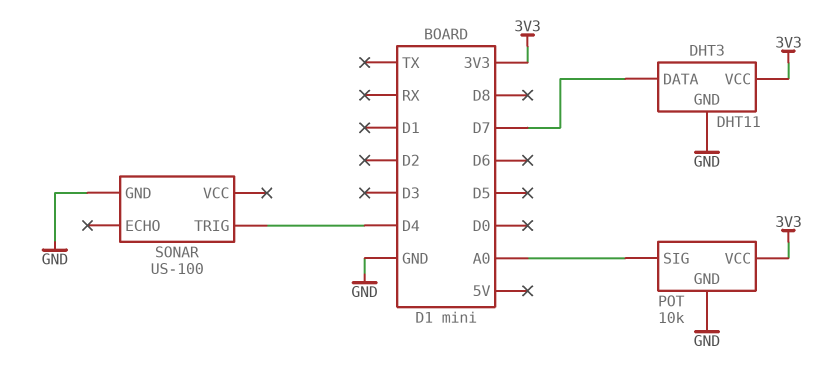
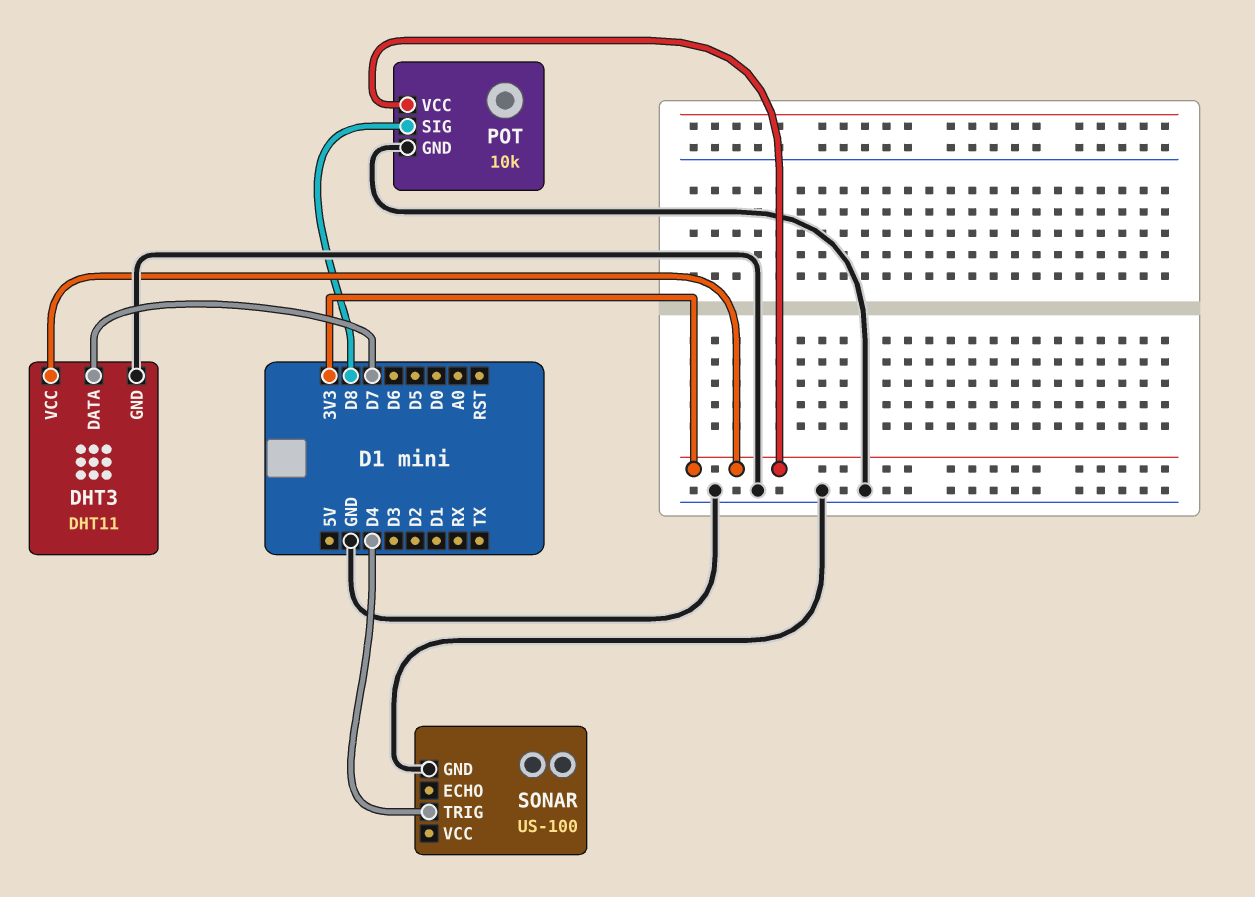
POT pin SIG: A0 -> D8

